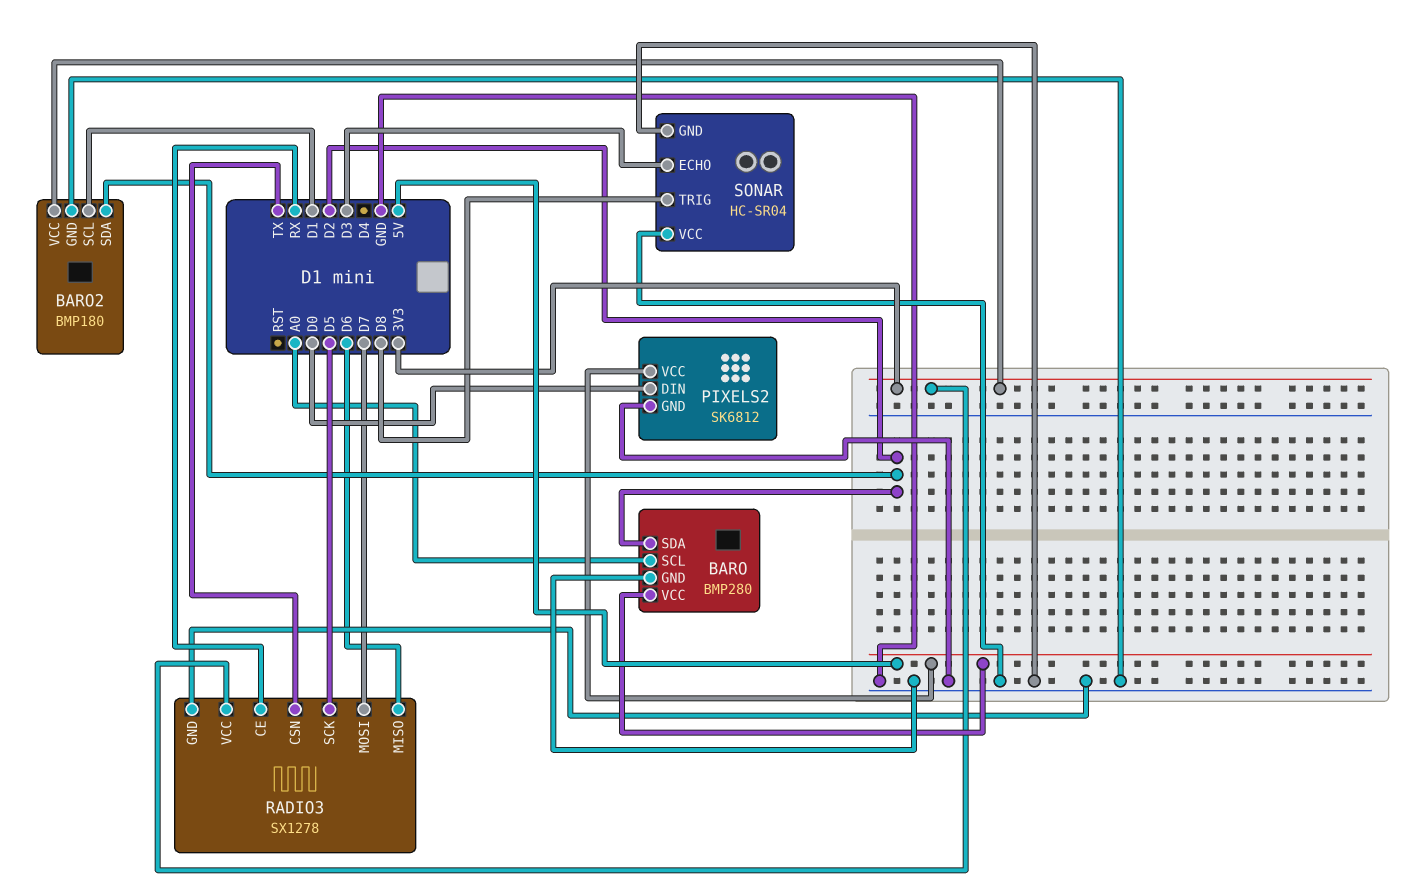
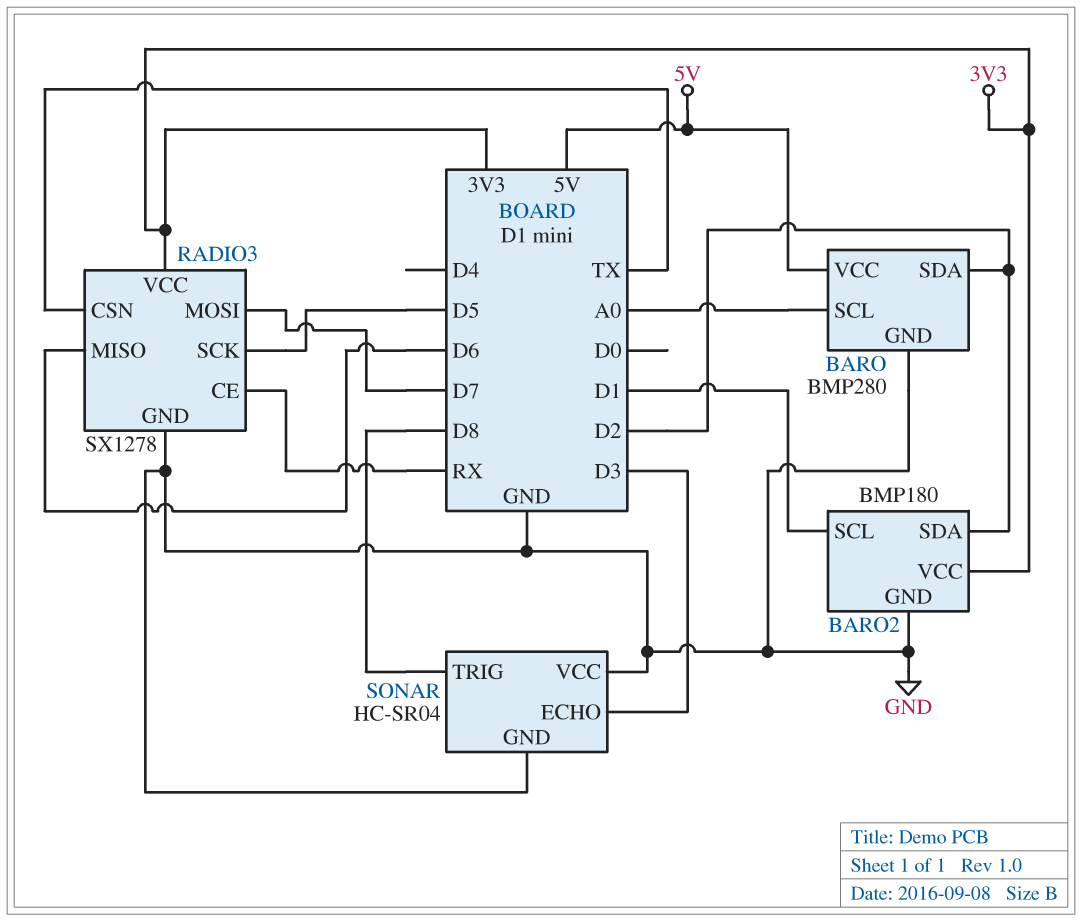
PIXELS2: SK6812 -> none
PIXELS2 pin DIN: D0 -> none
PIXELS2 pin GND: GND -> none
PIXELS2 pin VCC: 5V -> none

